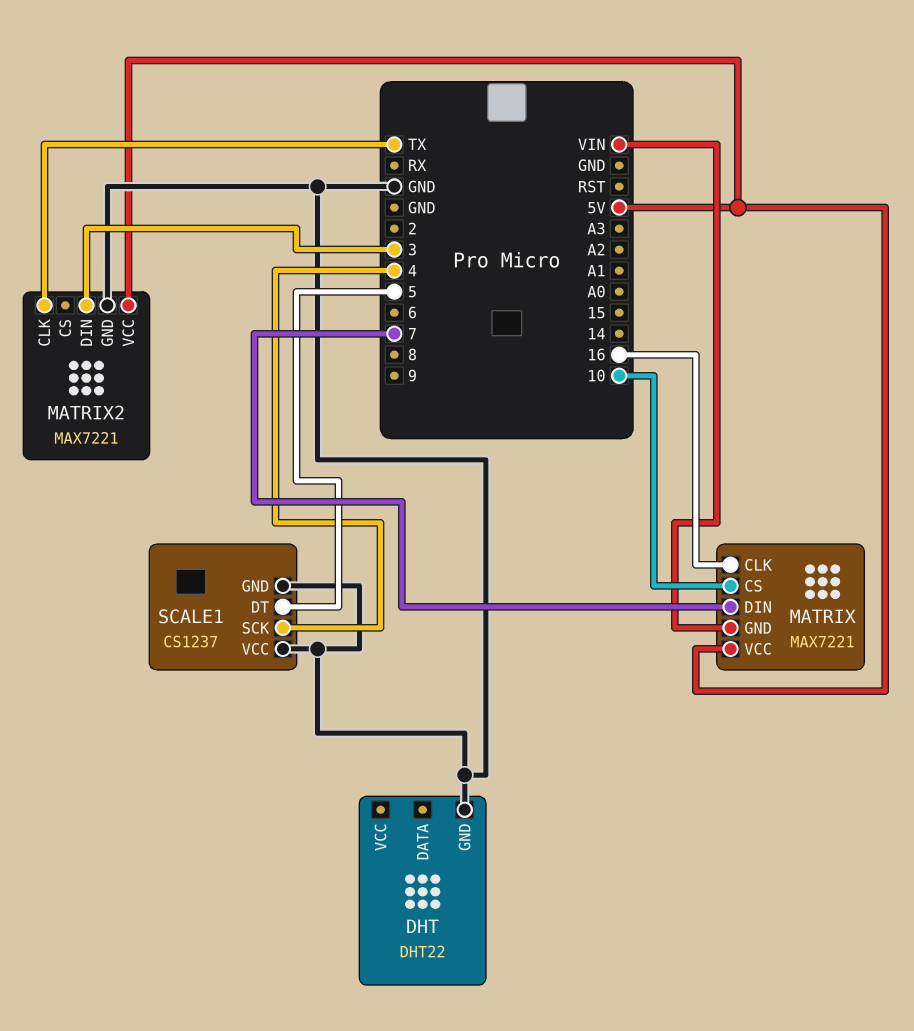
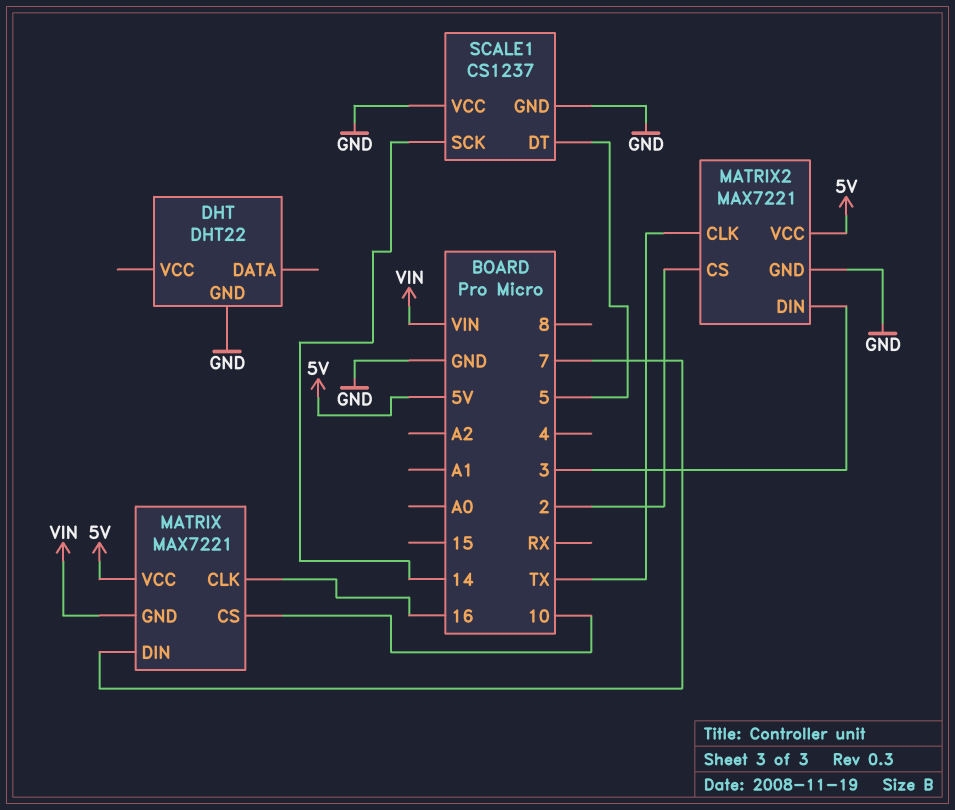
MATRIX2 pin CS: none -> 2
SCALE1 pin SCK: 4 -> 14

